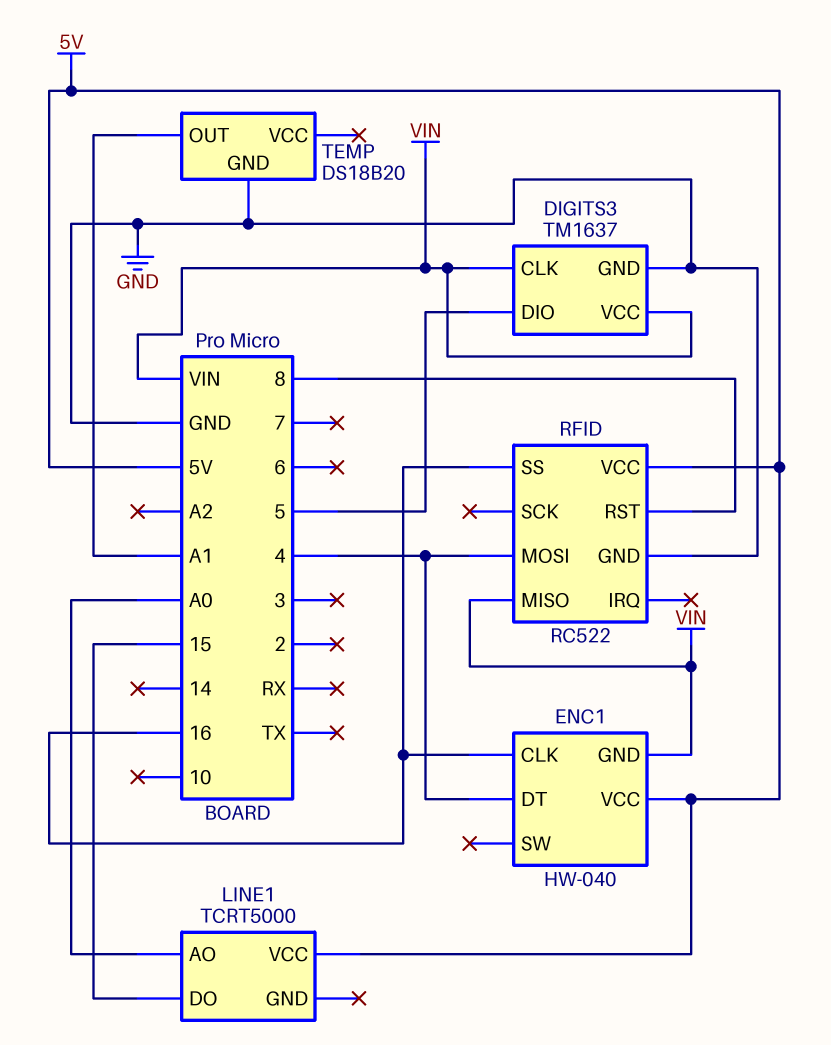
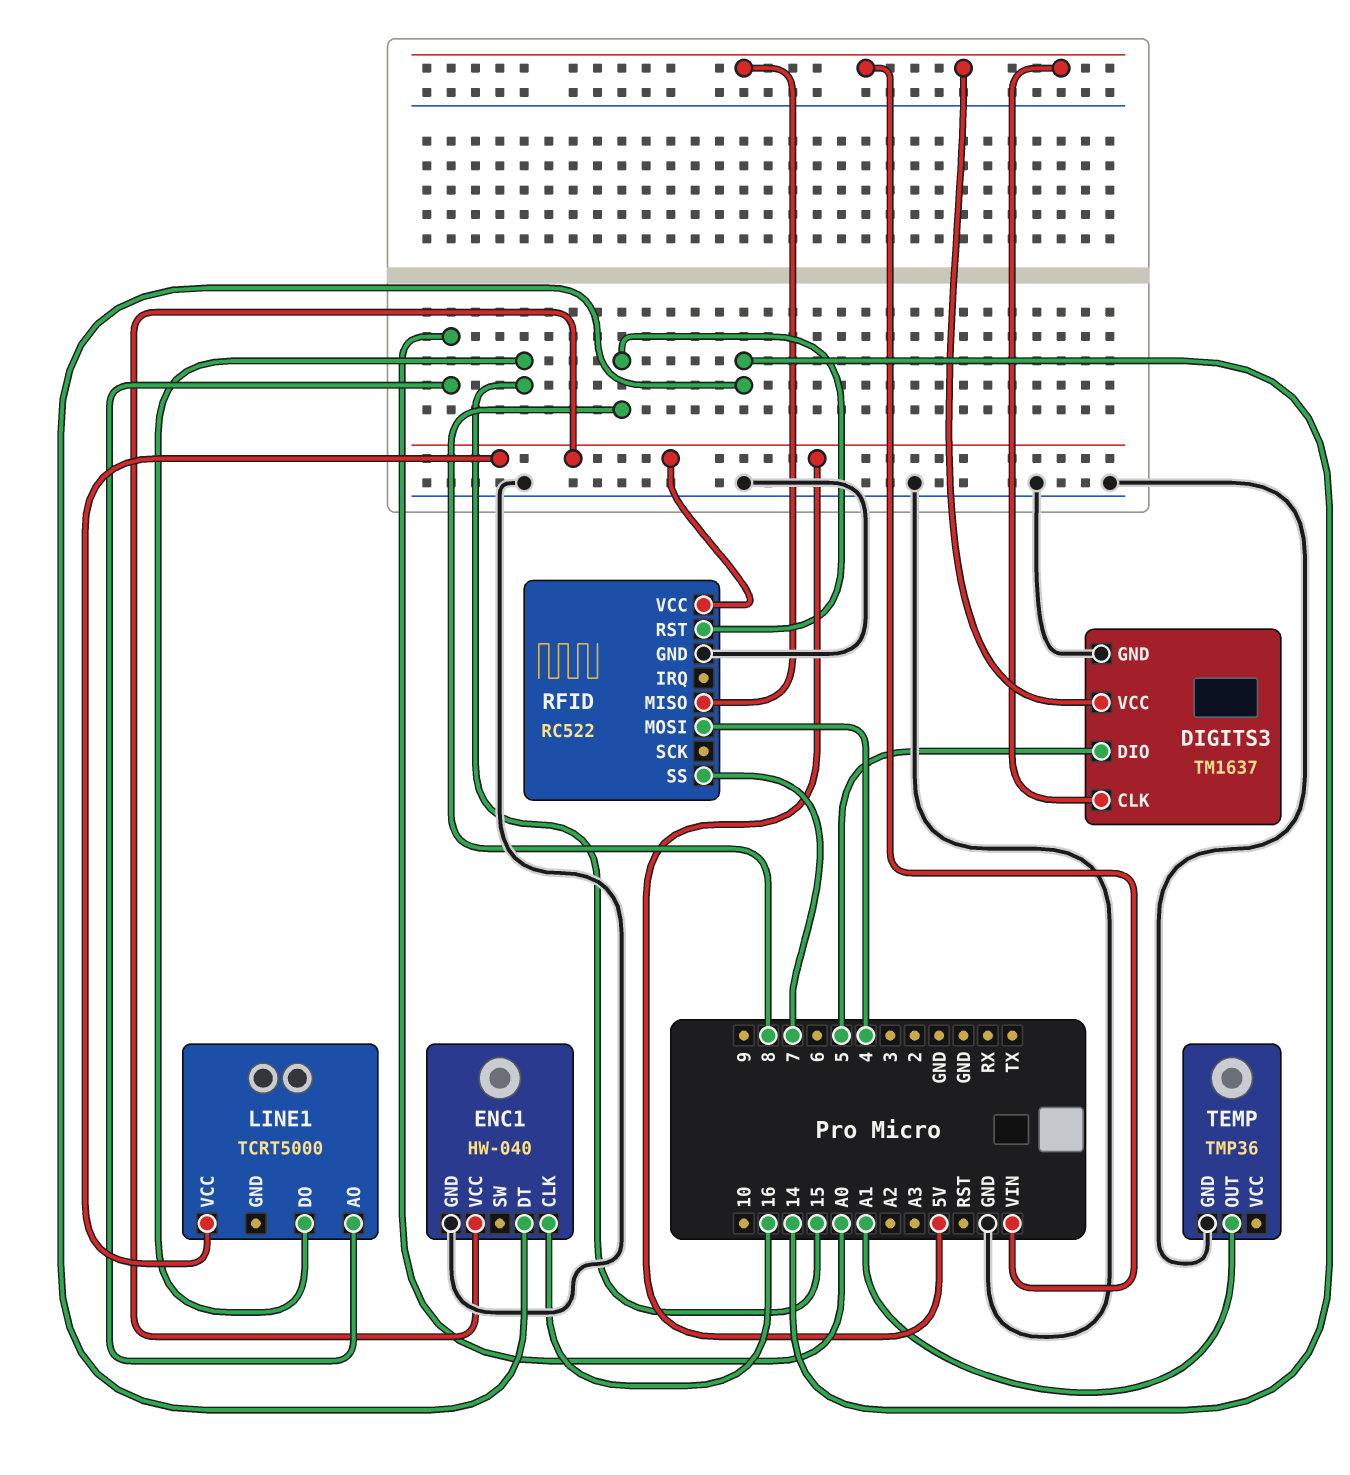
ENC1 pin DT: 4 -> 14
ENC1 pin GND: VIN -> GND
RFID pin SS: 16 -> 7
TEMP: DS18B20 -> TMP36

